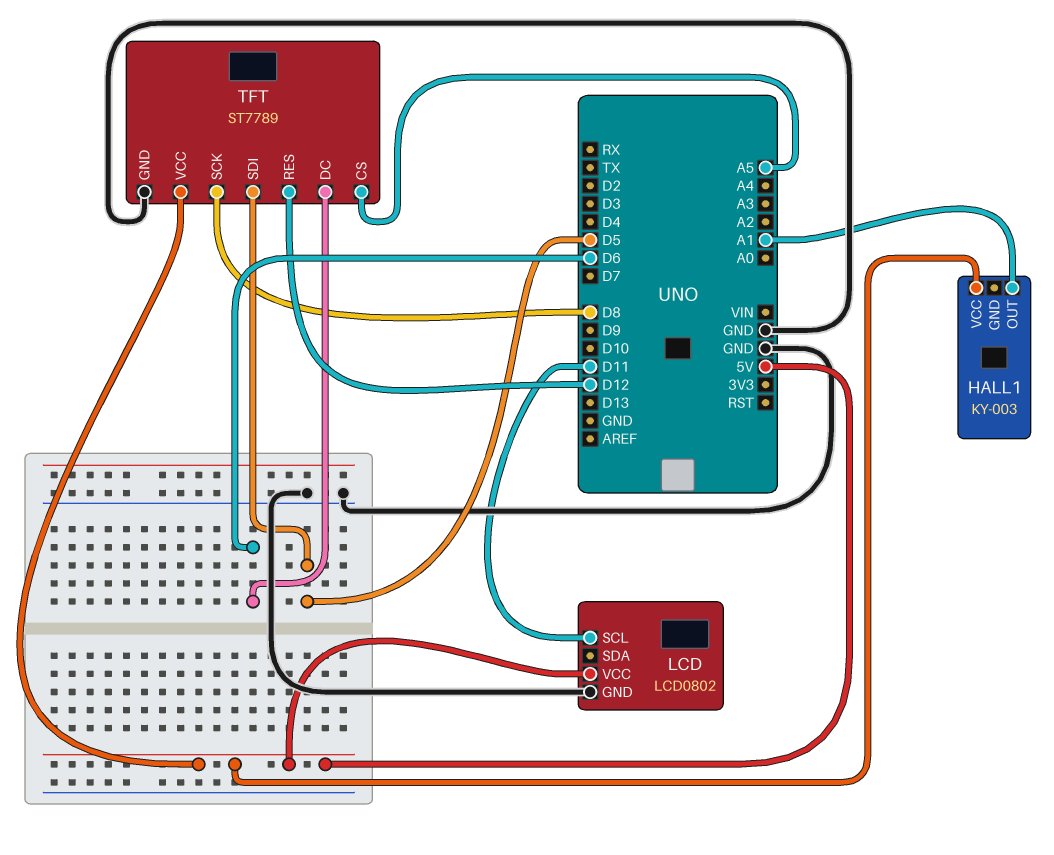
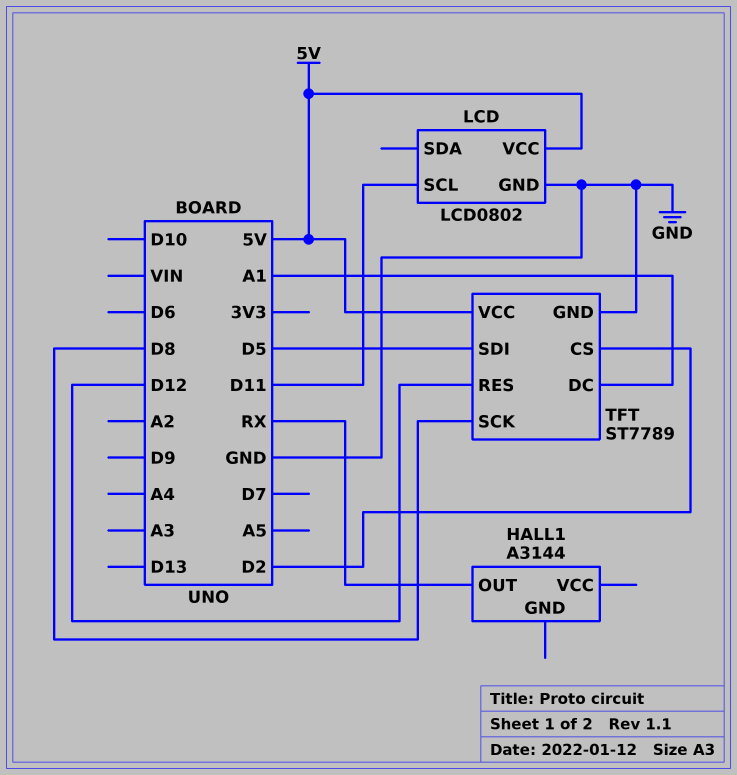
HALL1: KY-003 -> A3144
HALL1 pin OUT: A1 -> RX
HALL1 pin VCC: 5V -> none
TFT pin CS: A5 -> D2
TFT pin DC: D6 -> A1

